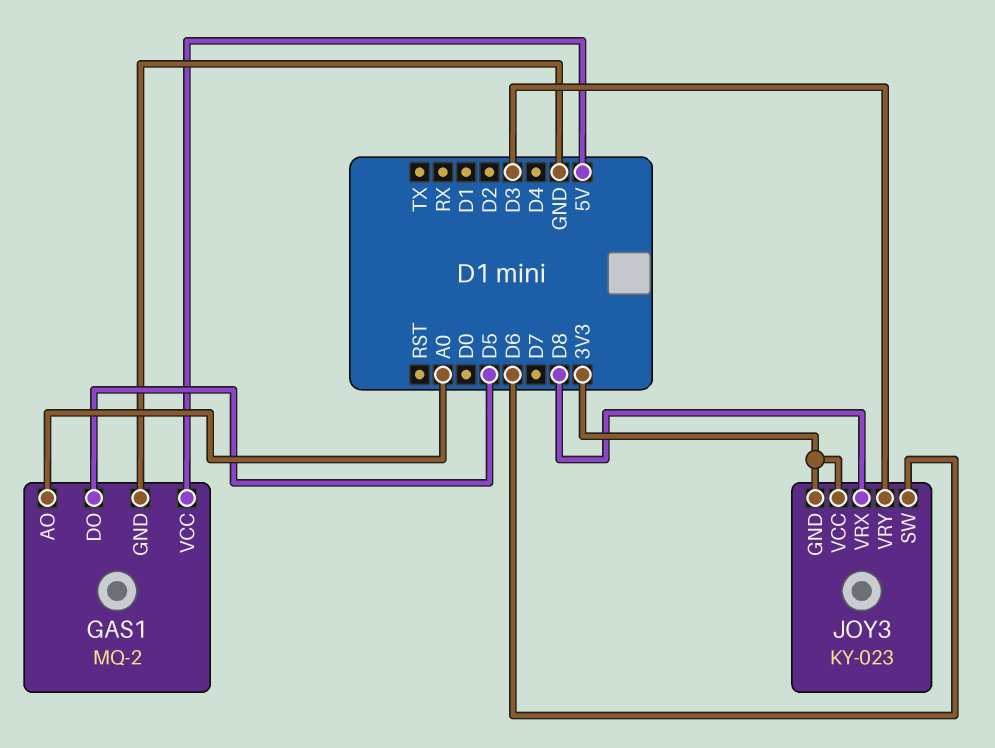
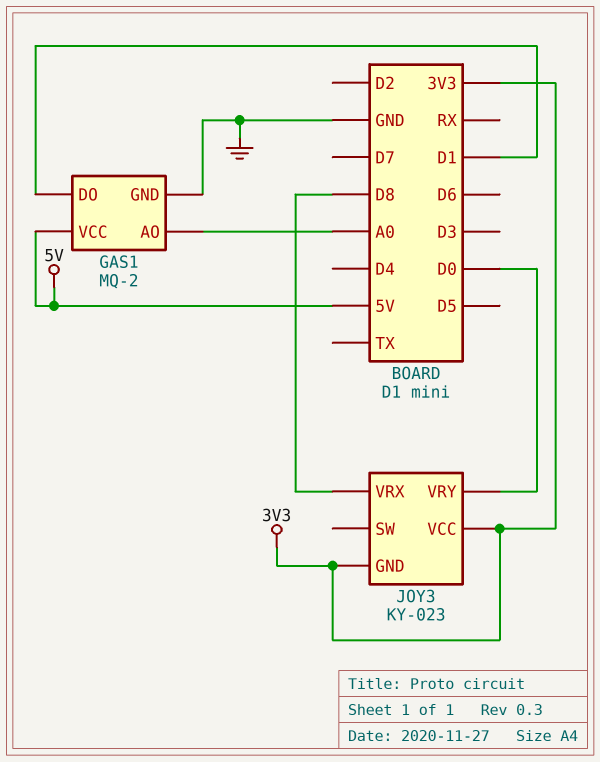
GAS1 pin DO: D5 -> D1
JOY3 pin SW: D6 -> none
JOY3 pin VRY: D3 -> D0

